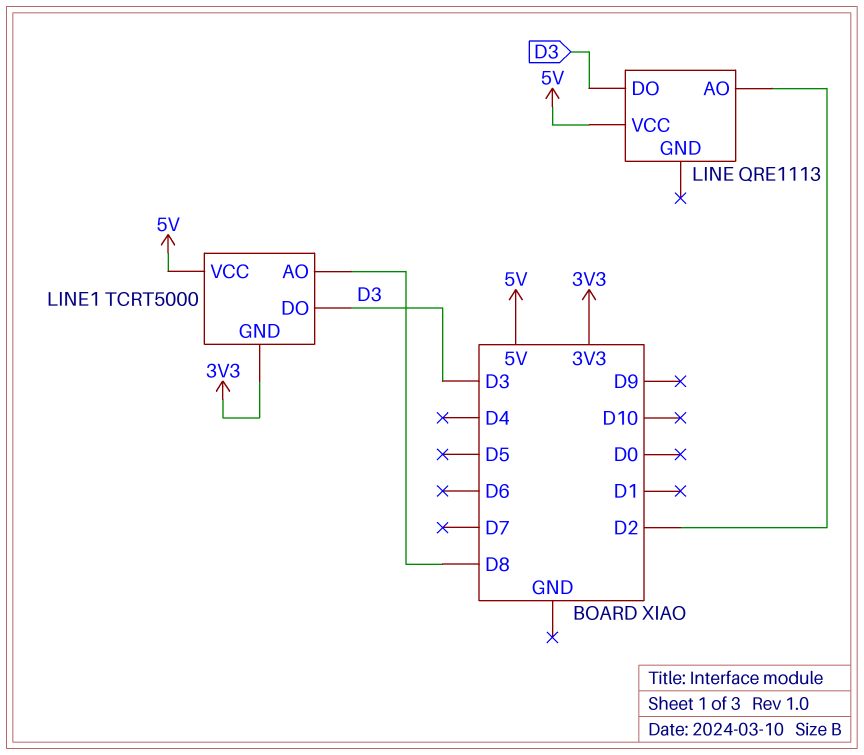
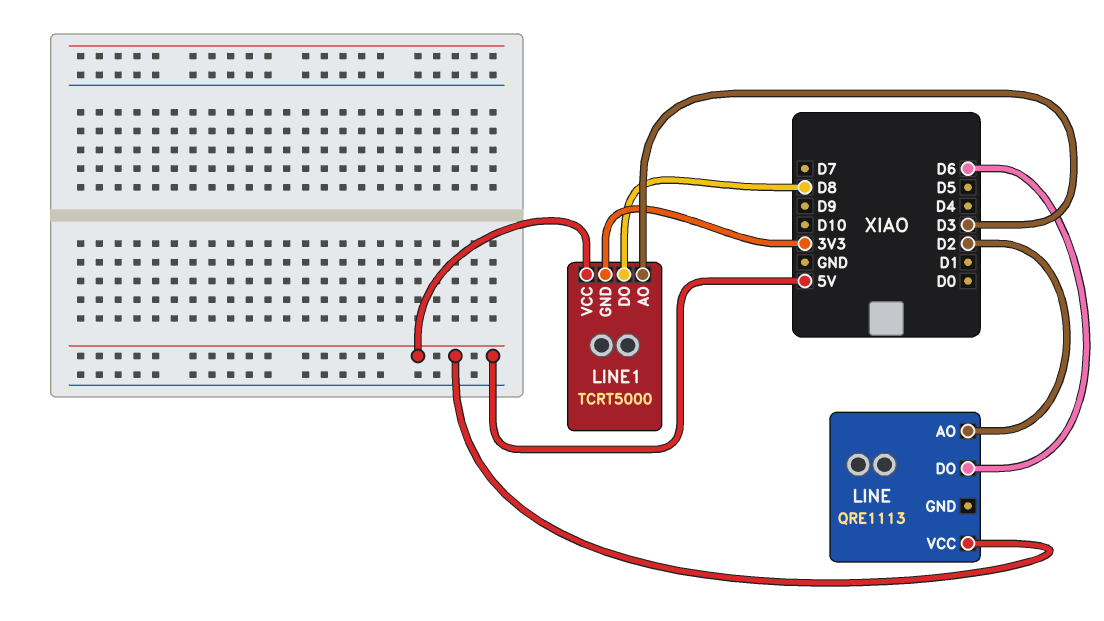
LINE pin DO: D3 -> D6
LINE1 pin AO: D8 -> D3
LINE1 pin DO: D3 -> D8

